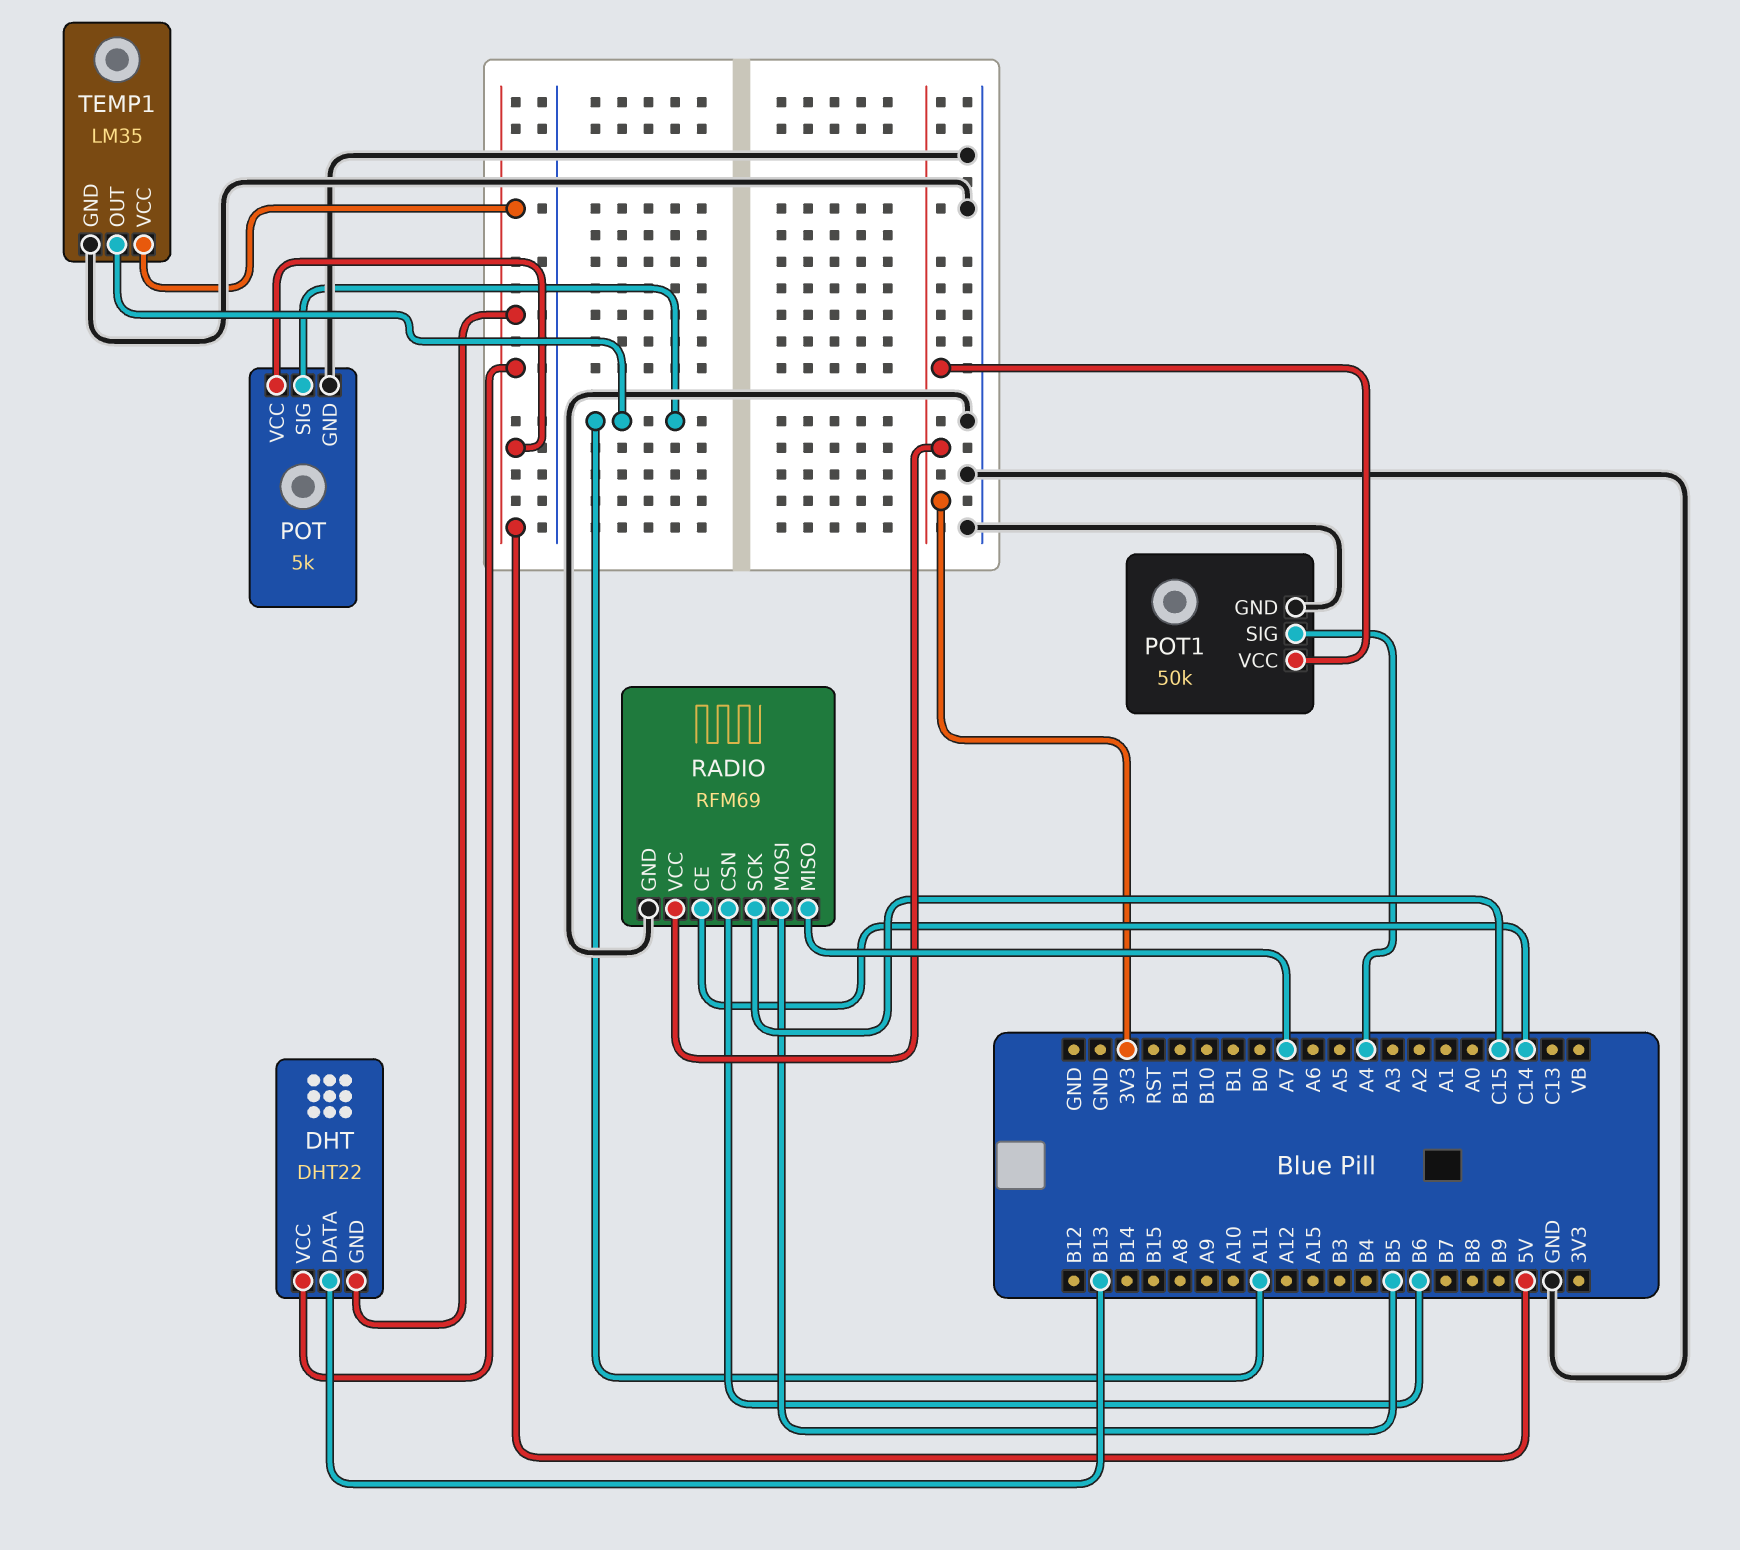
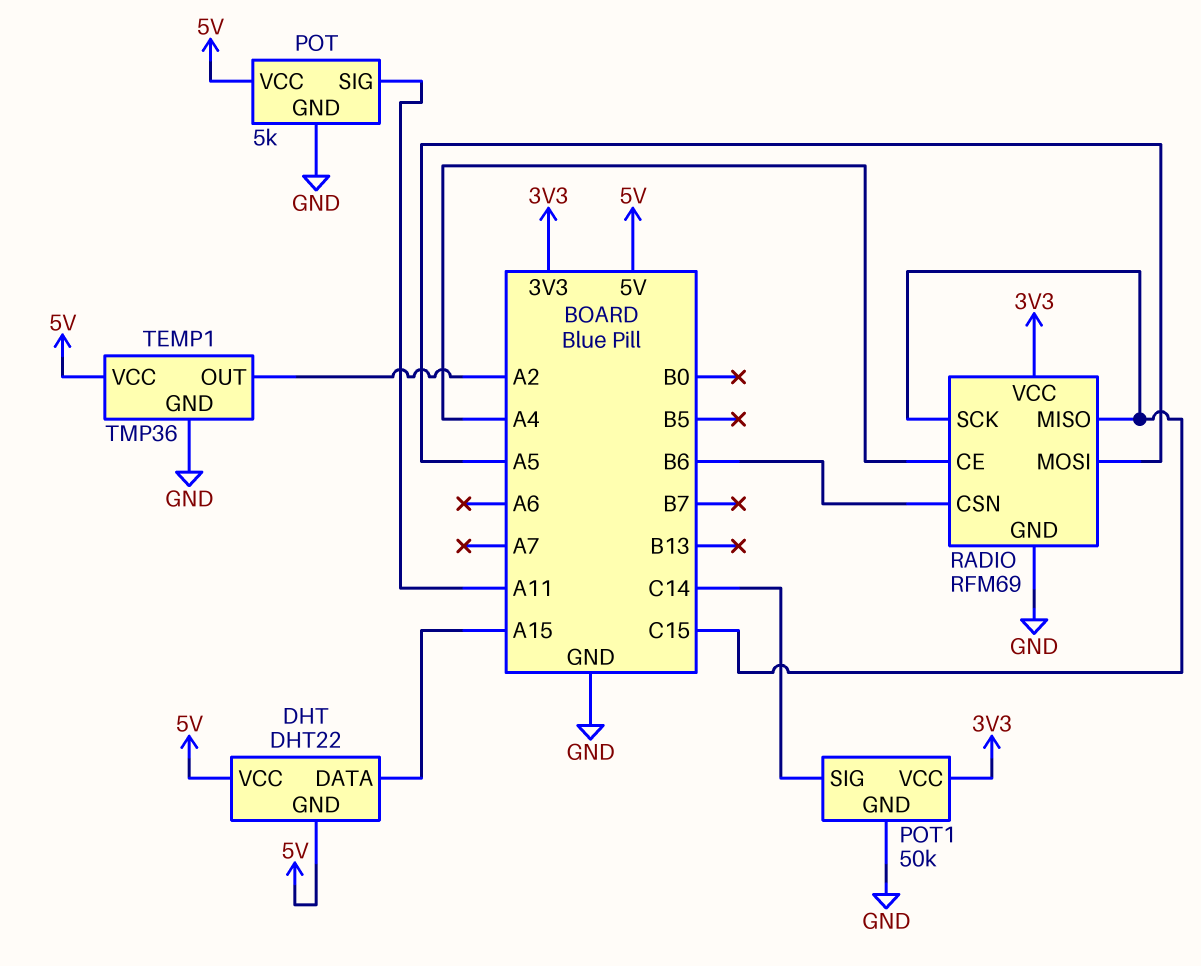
DHT pin DATA: B13 -> A15
POT1 pin SIG: A4 -> C14
RADIO pin CE: C14 -> A4
RADIO pin MISO: A7 -> C15
RADIO pin MOSI: B5 -> A5
TEMP1: LM35 -> TMP36
TEMP1 pin OUT: A11 -> A2

